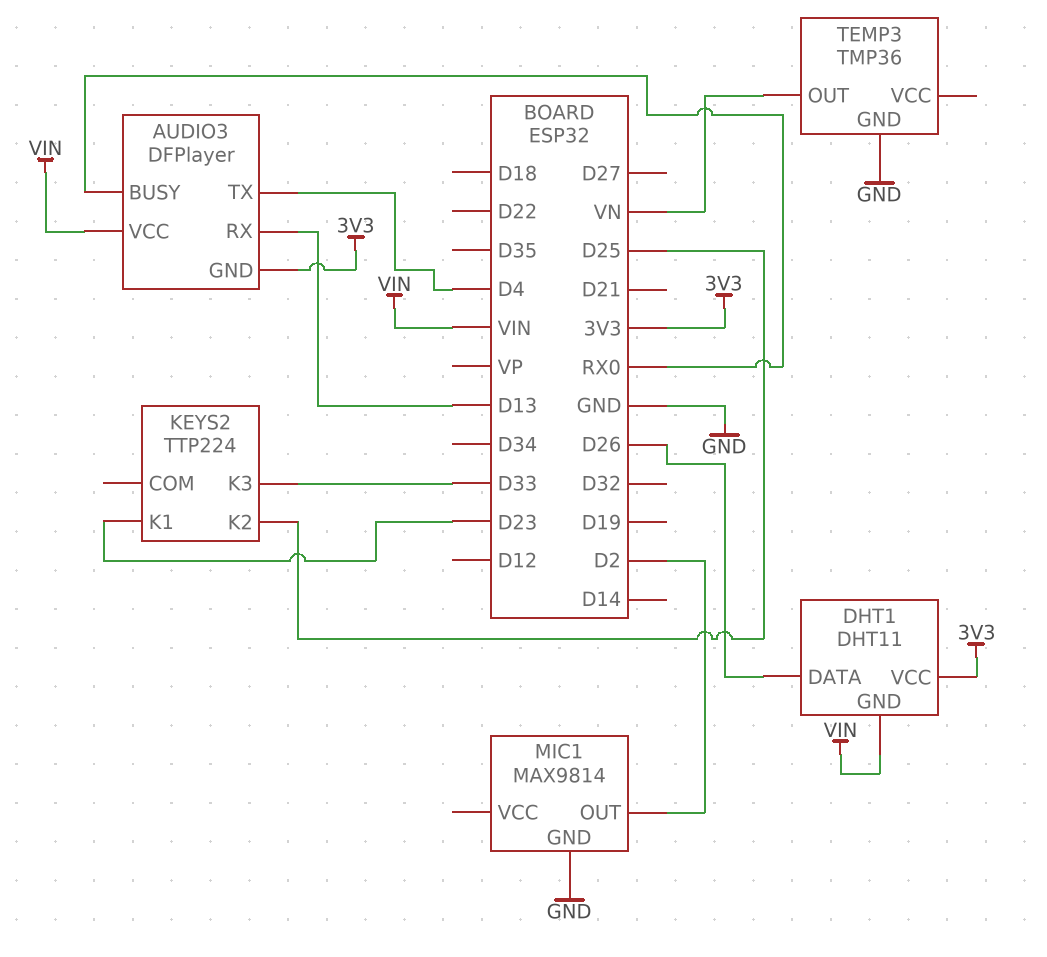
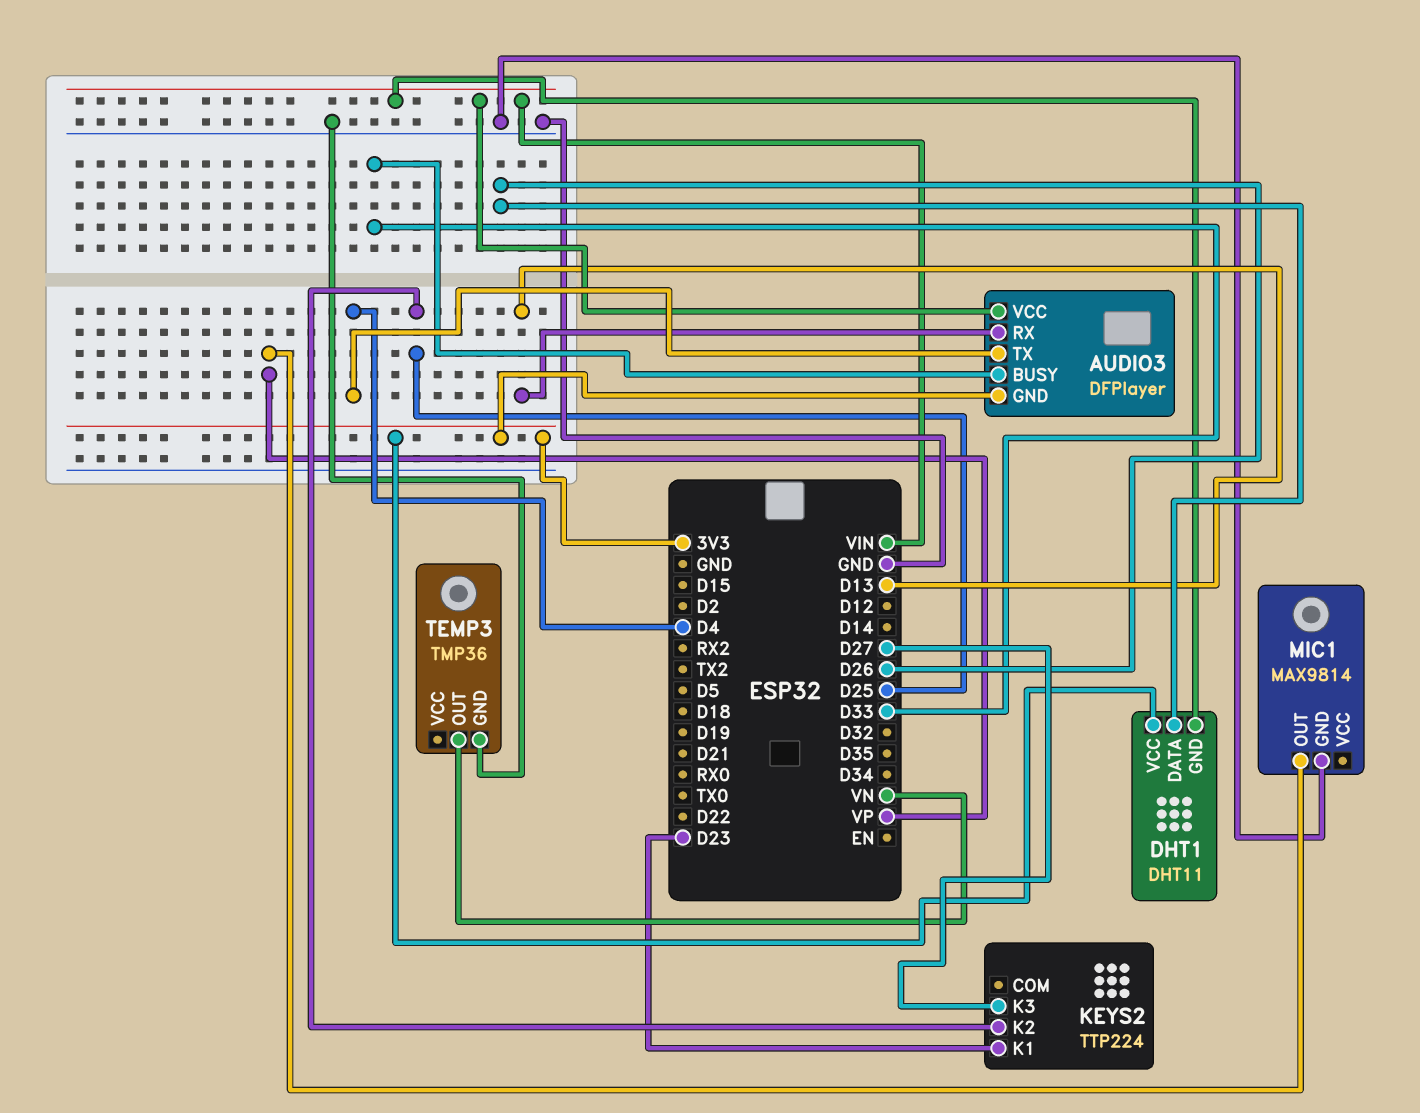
AUDIO3 pin BUSY: RX0 -> D33
KEYS2 pin K3: D33 -> D27
MIC1 pin OUT: D2 -> VP

